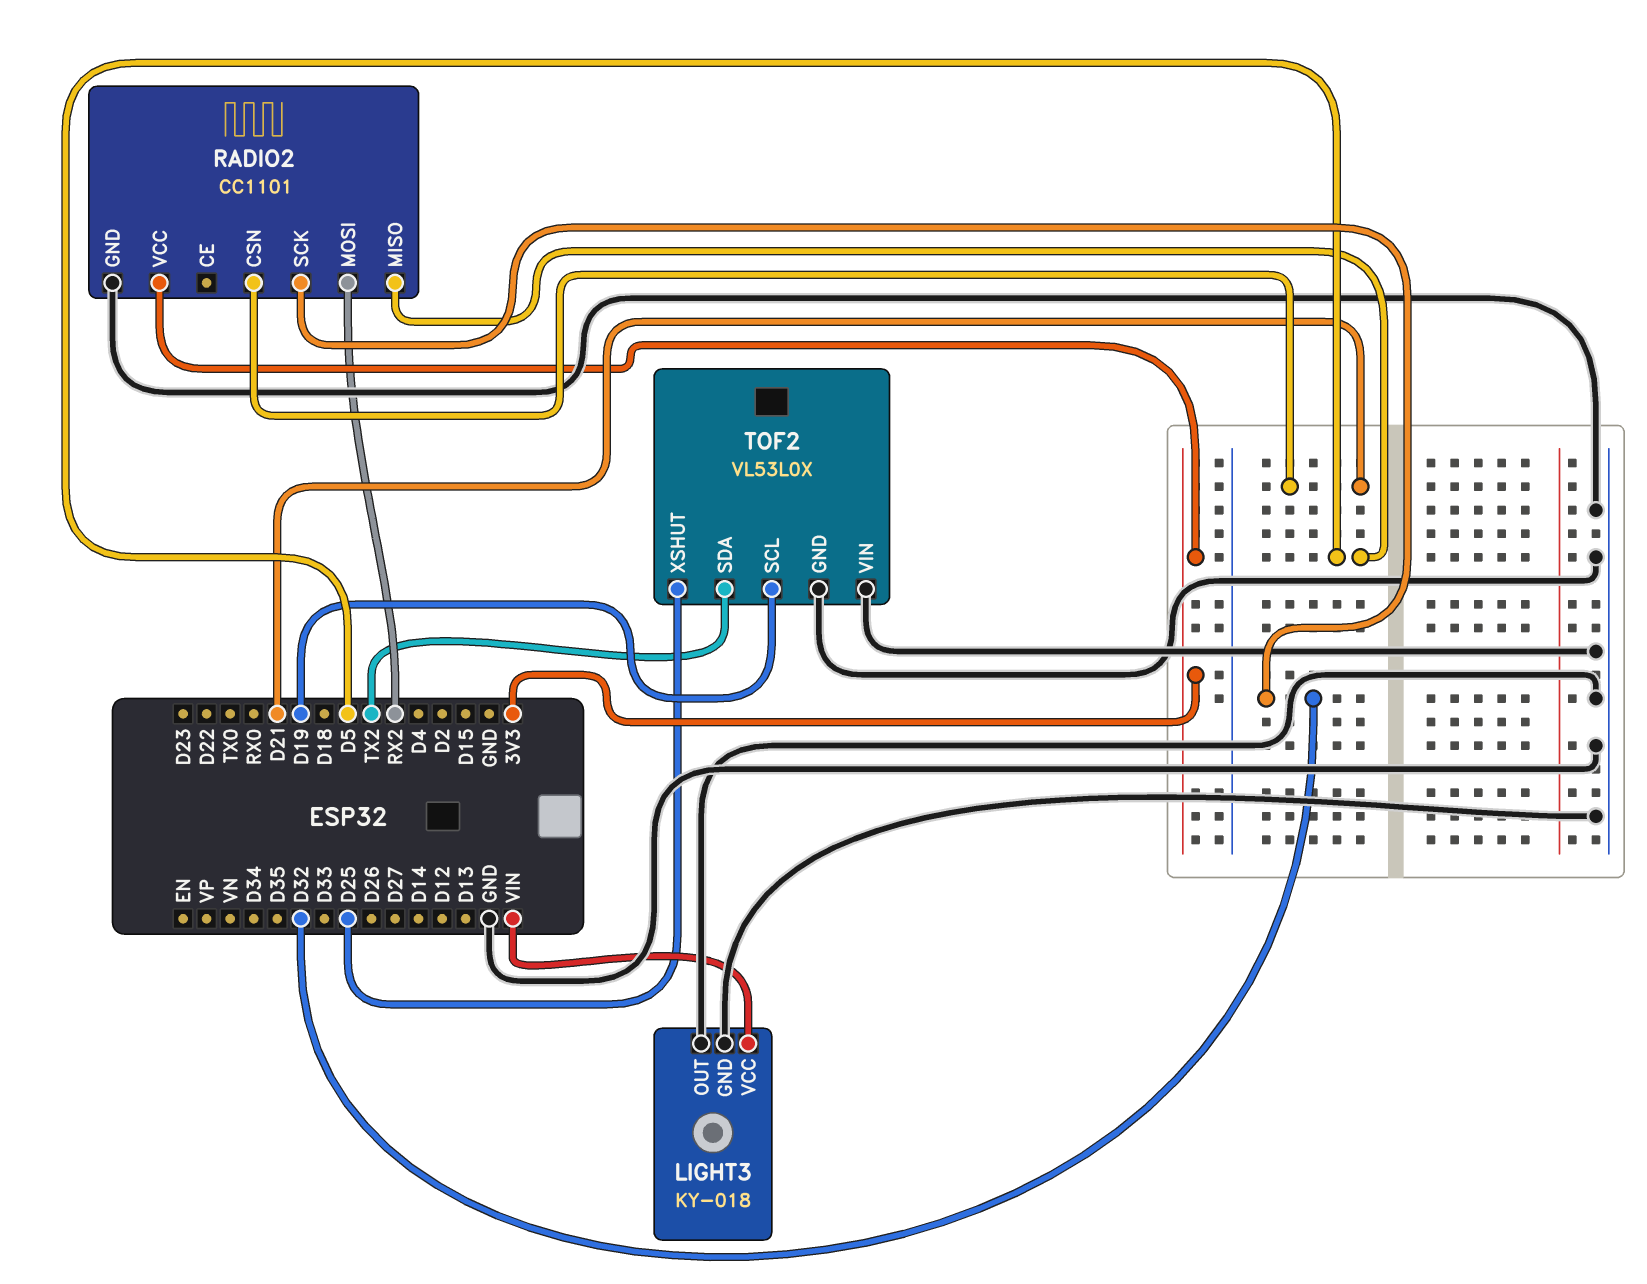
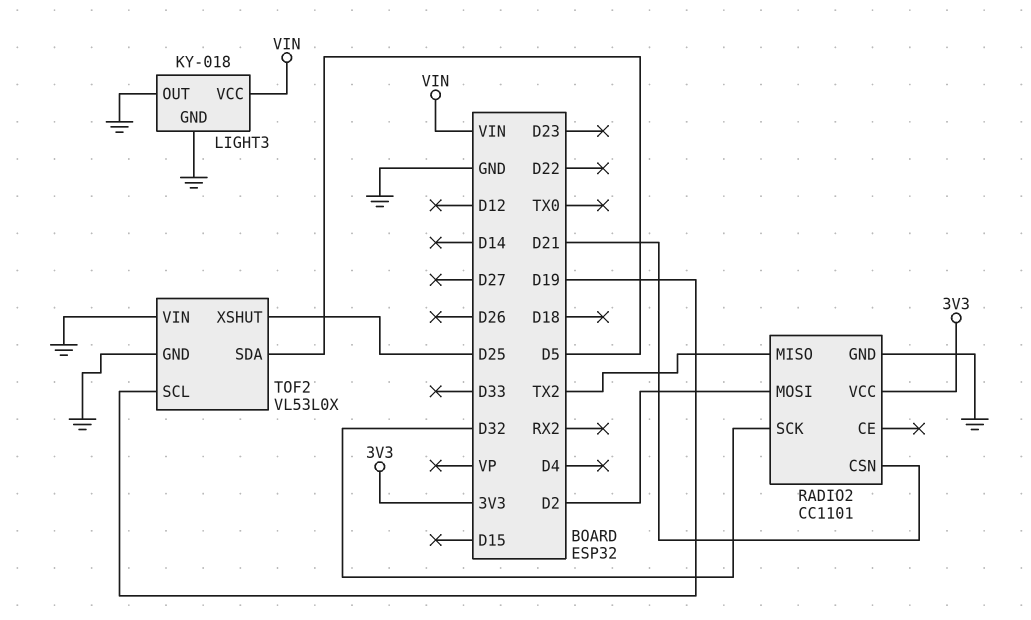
RADIO2 pin MISO: D5 -> TX2
RADIO2 pin MOSI: RX2 -> D2
TOF2 pin SDA: TX2 -> D5

